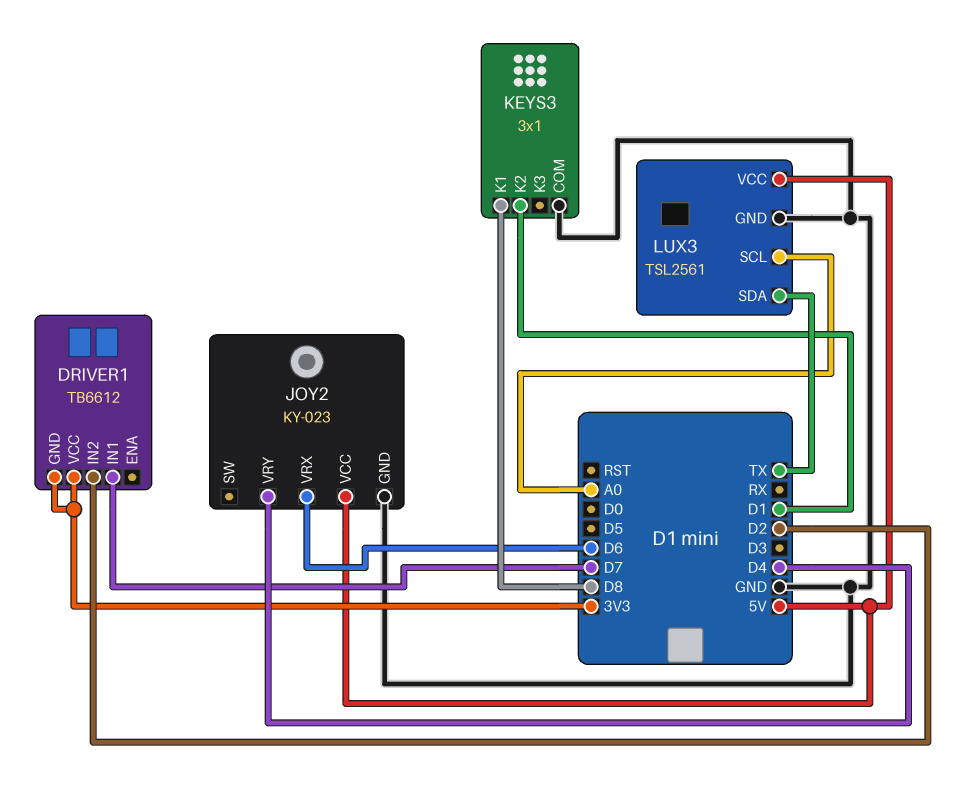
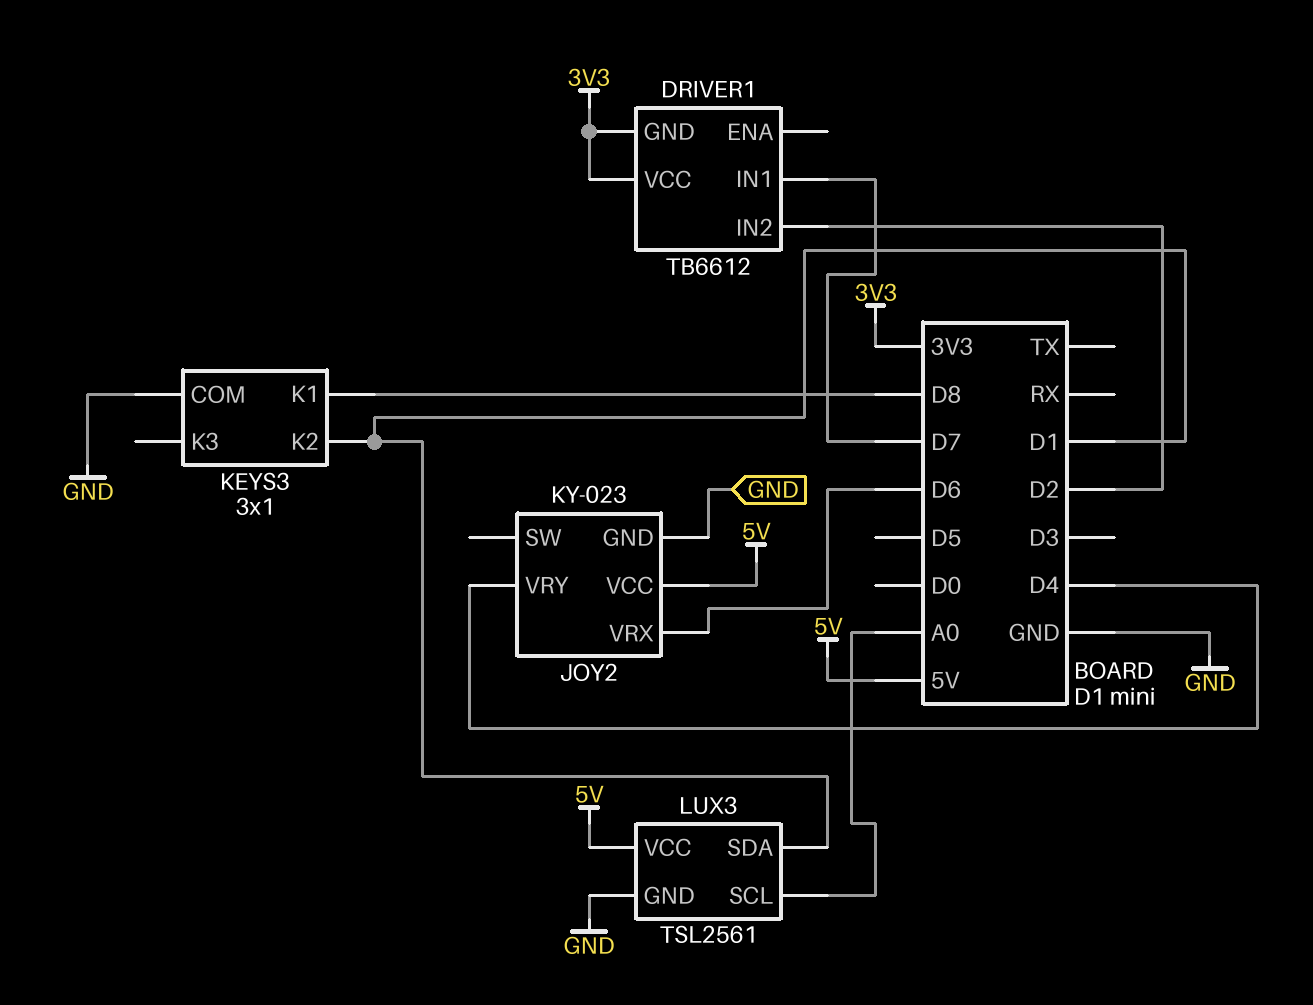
LUX3 pin SDA: TX -> D1

